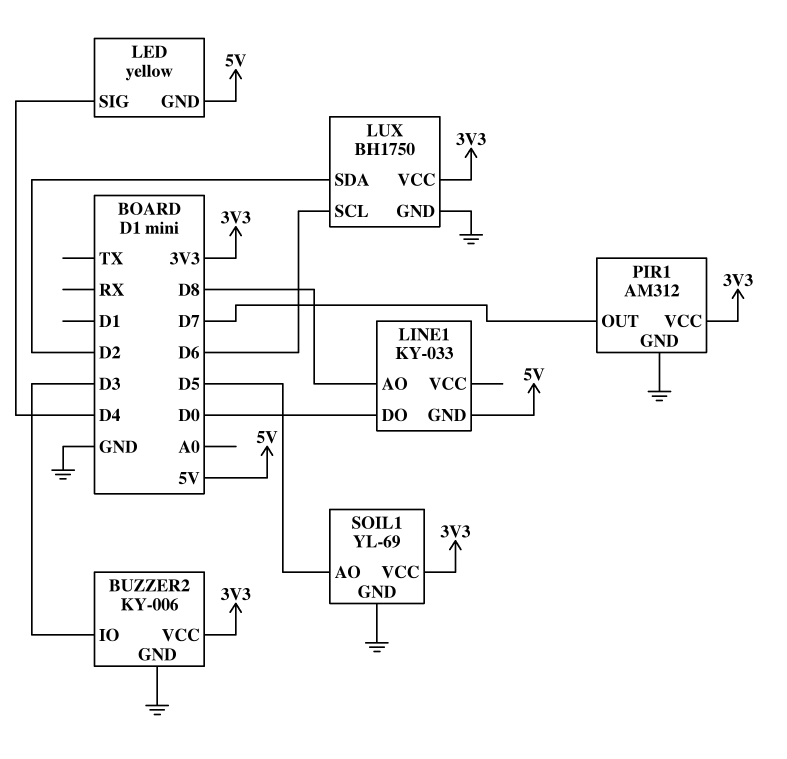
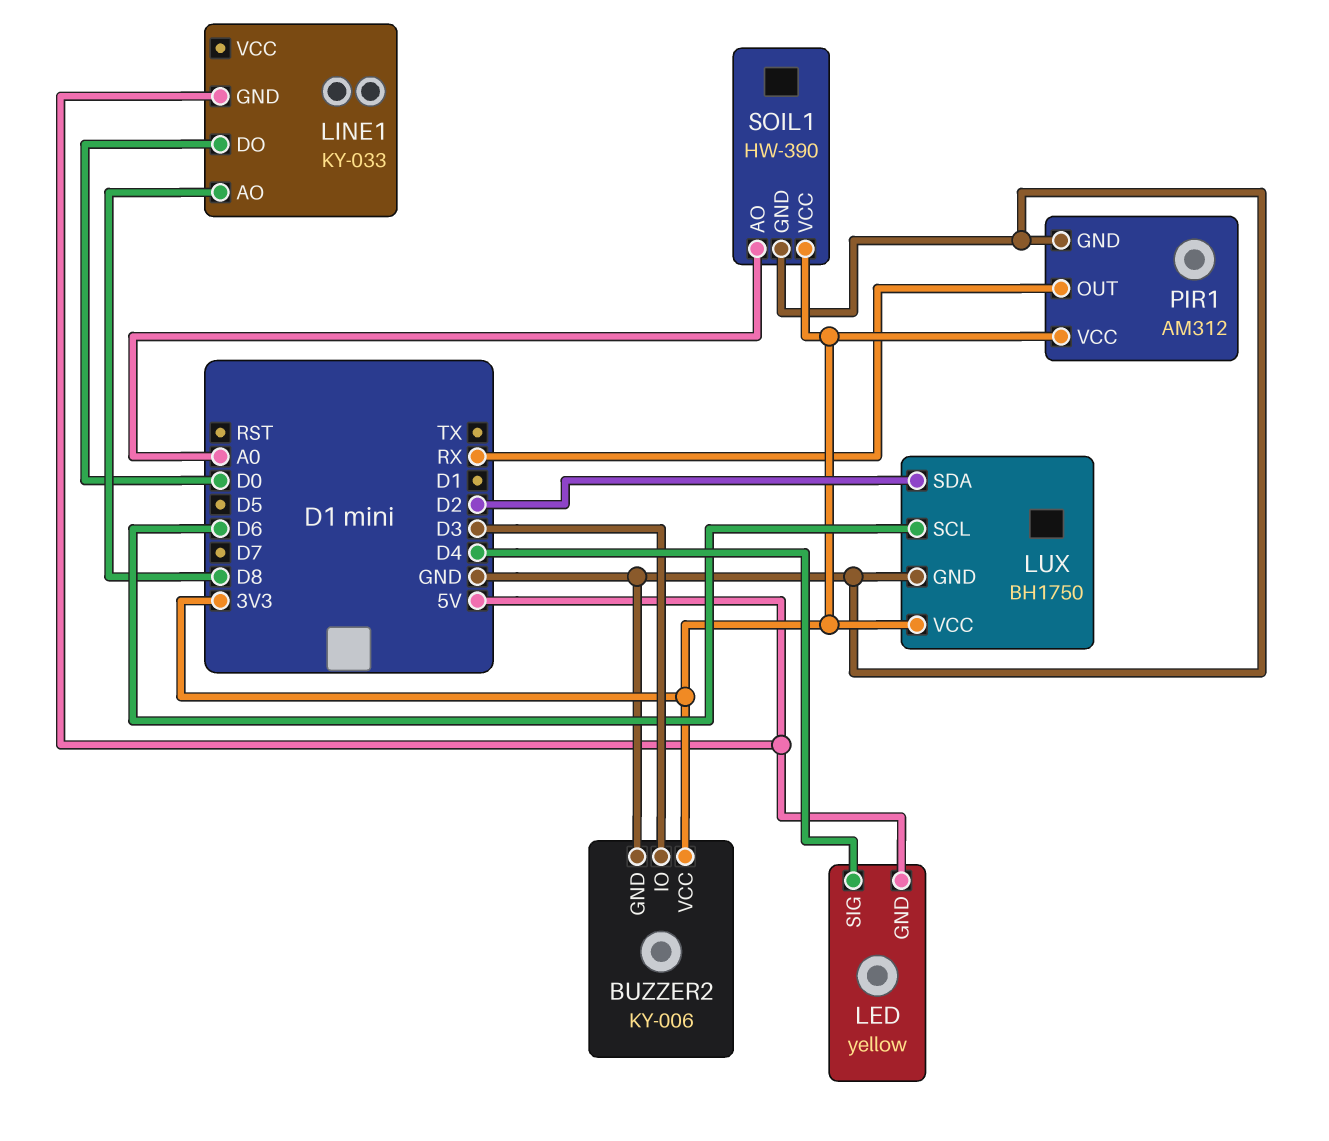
PIR1 pin OUT: D7 -> RX
SOIL1: YL-69 -> HW-390
SOIL1 pin AO: D5 -> A0

